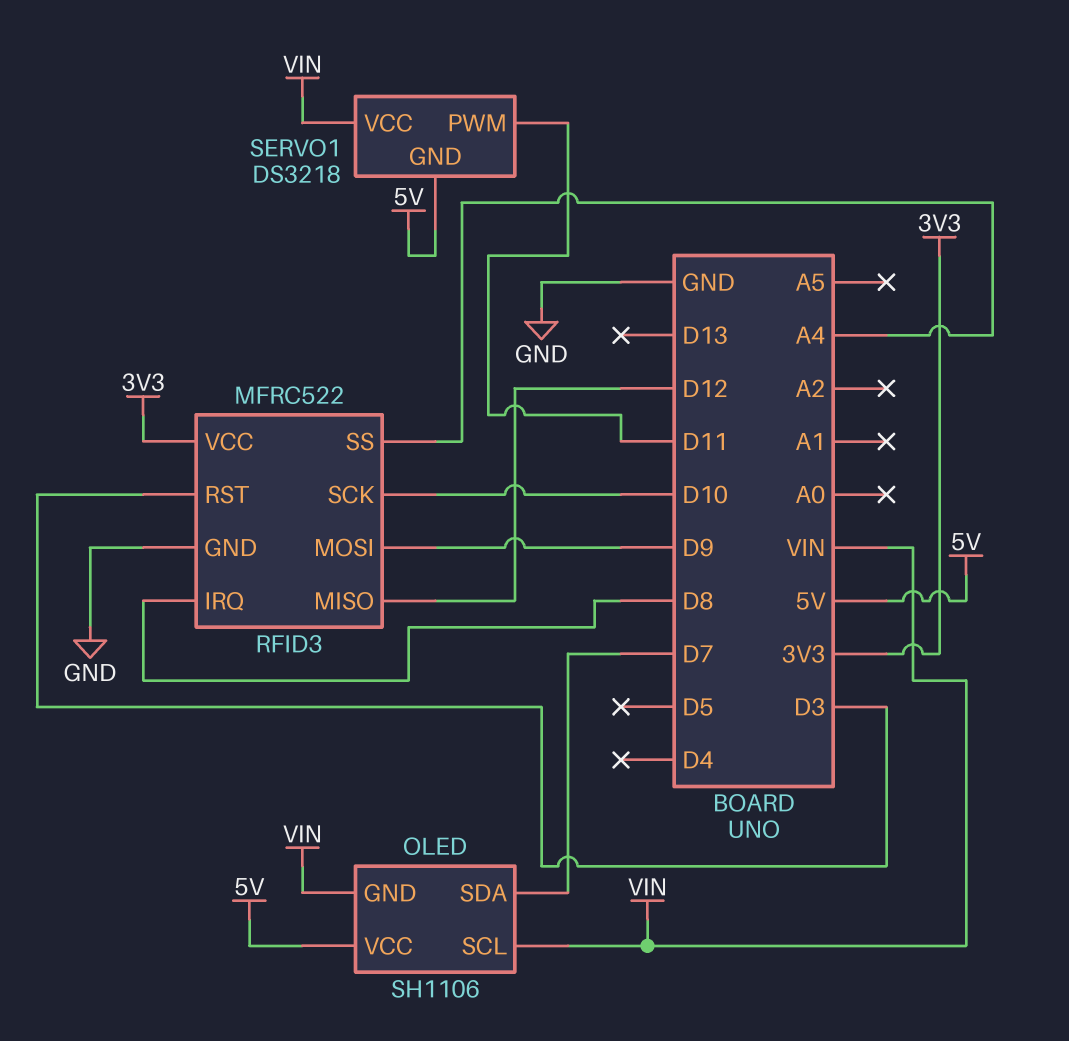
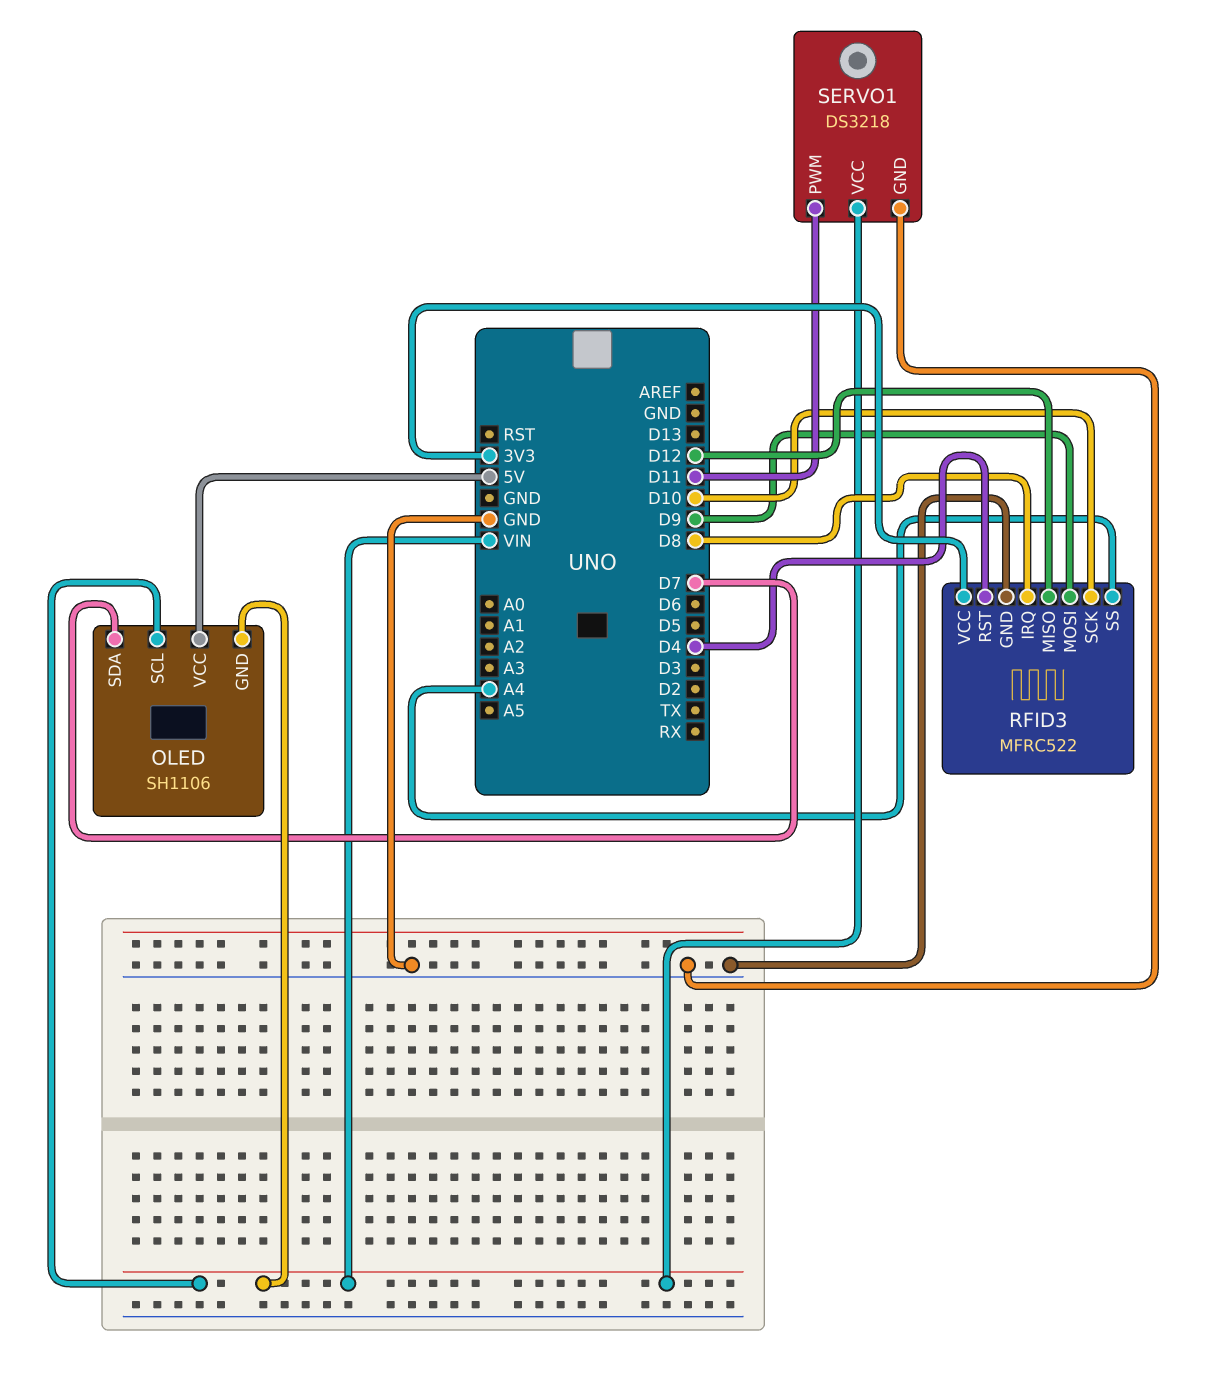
RFID3 pin RST: D3 -> D4
SERVO1 pin GND: 5V -> GND

